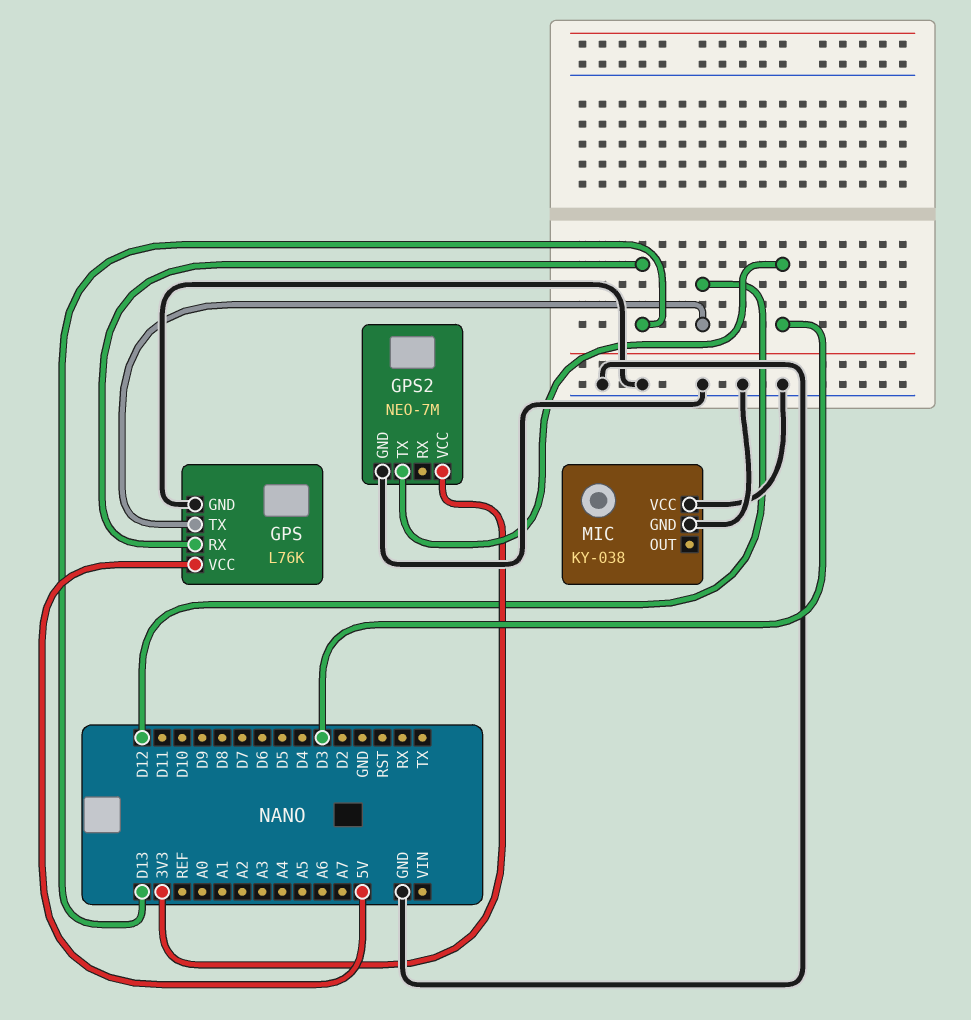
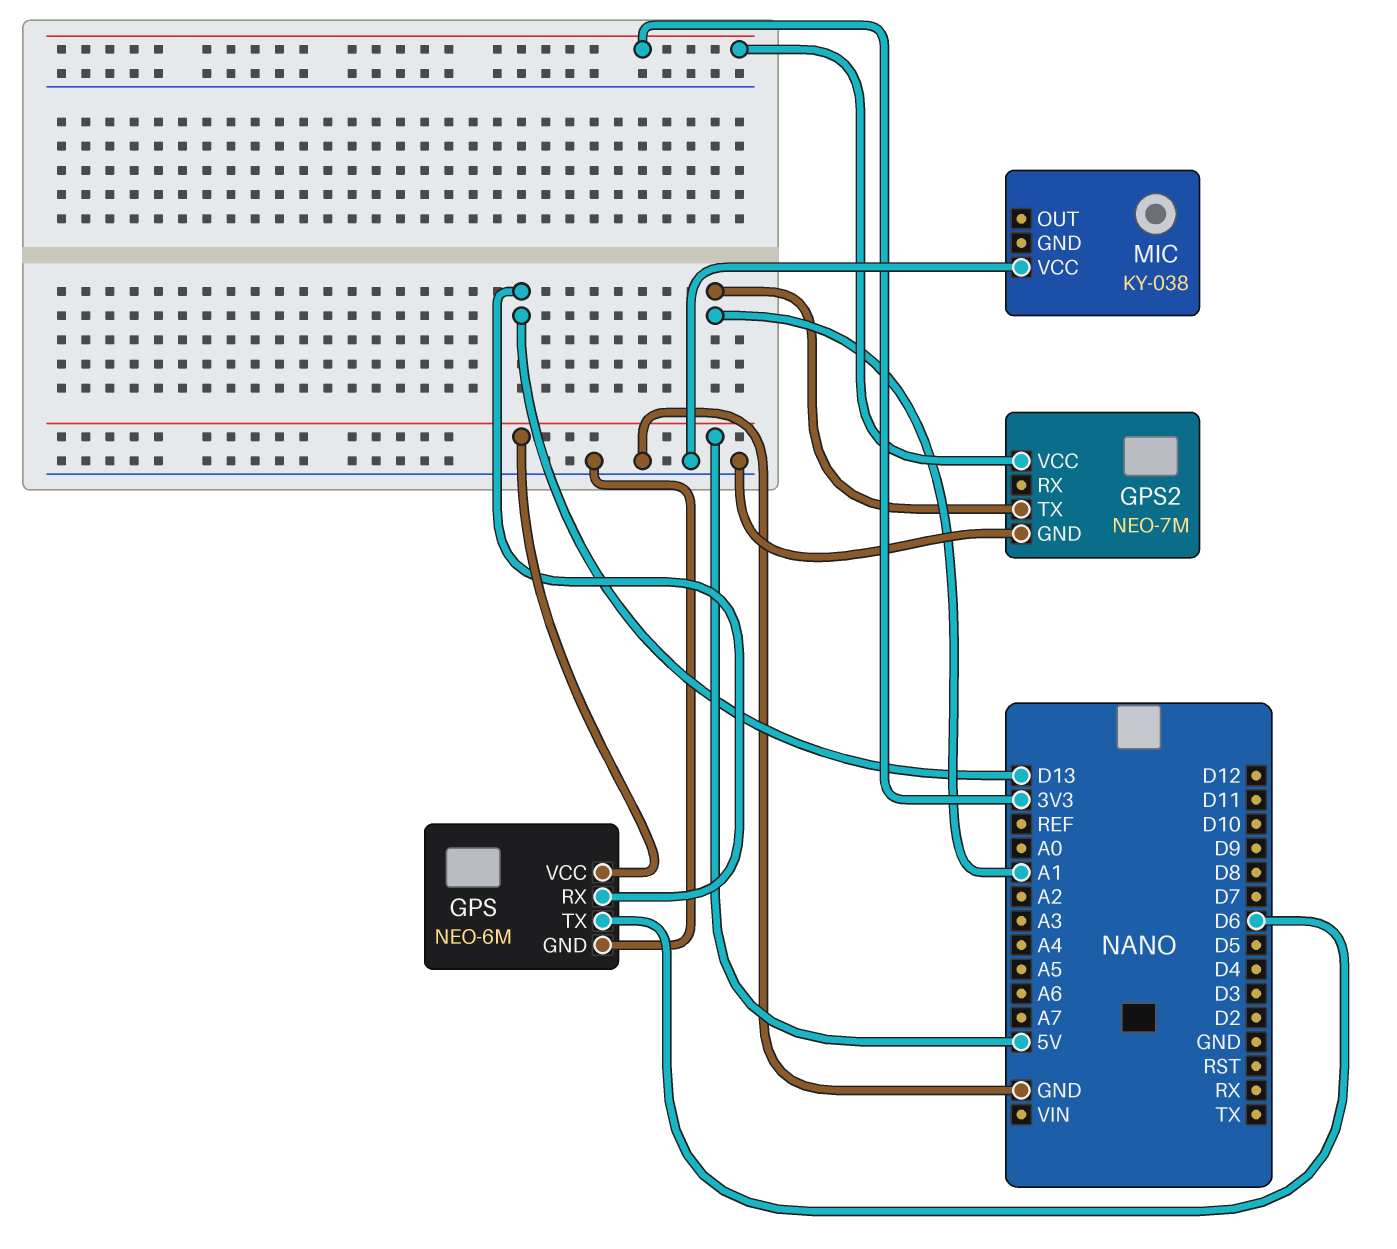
GPS: L76K -> NEO-6M
GPS pin TX: D12 -> D6
GPS2 pin TX: D3 -> A1
MIC pin GND: GND -> none

